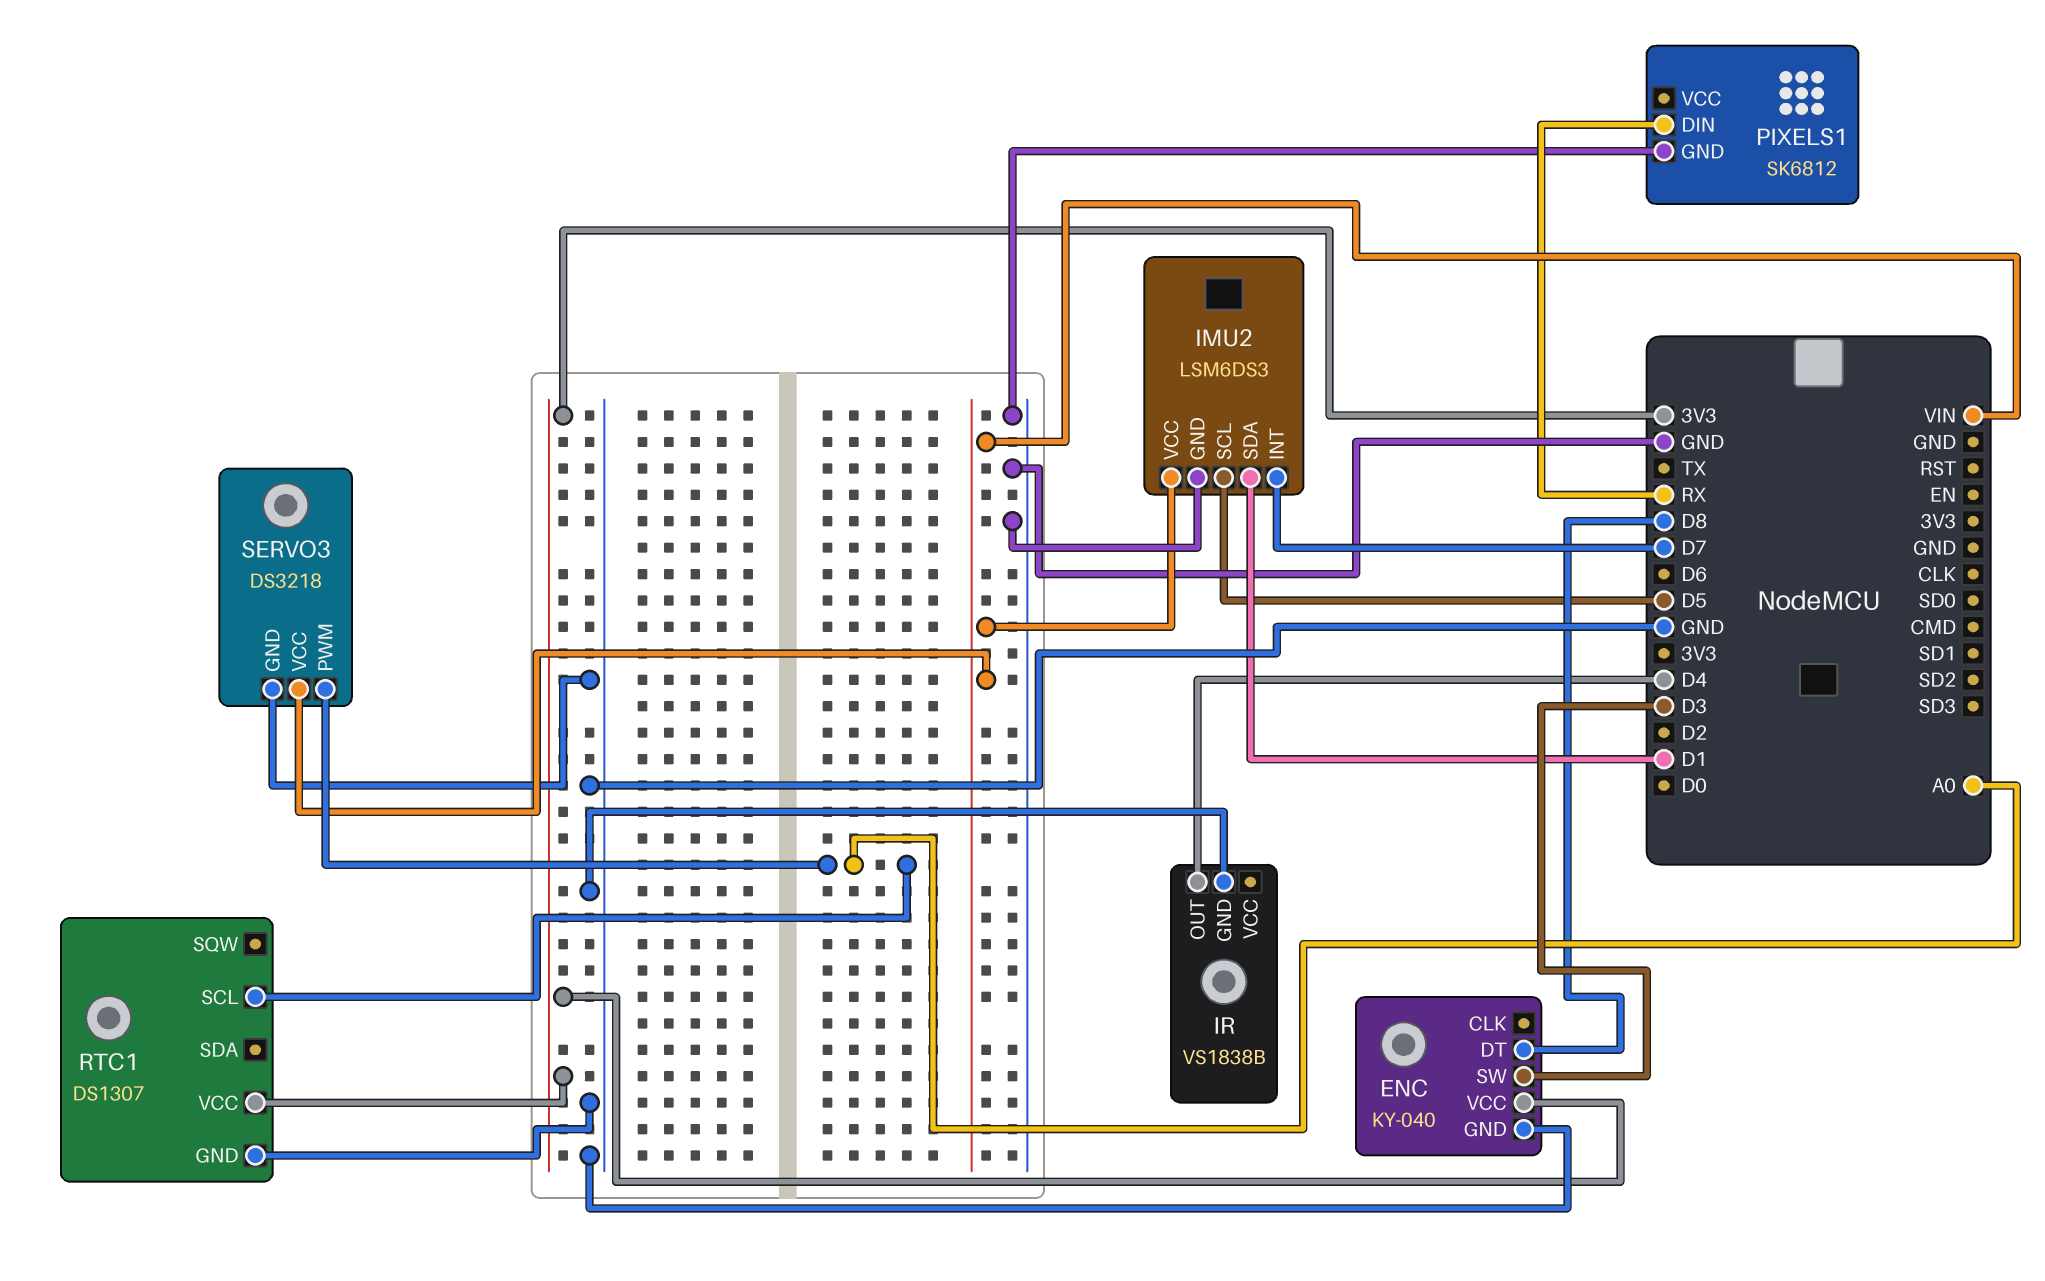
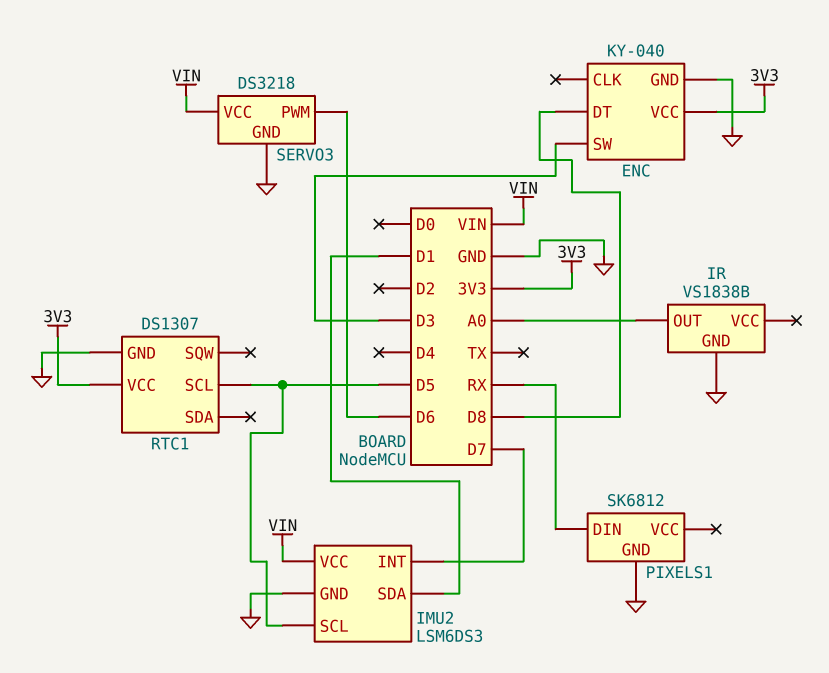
IR pin OUT: D4 -> A0
RTC1 pin SCL: A0 -> D5
SERVO3 pin PWM: A0 -> D6

